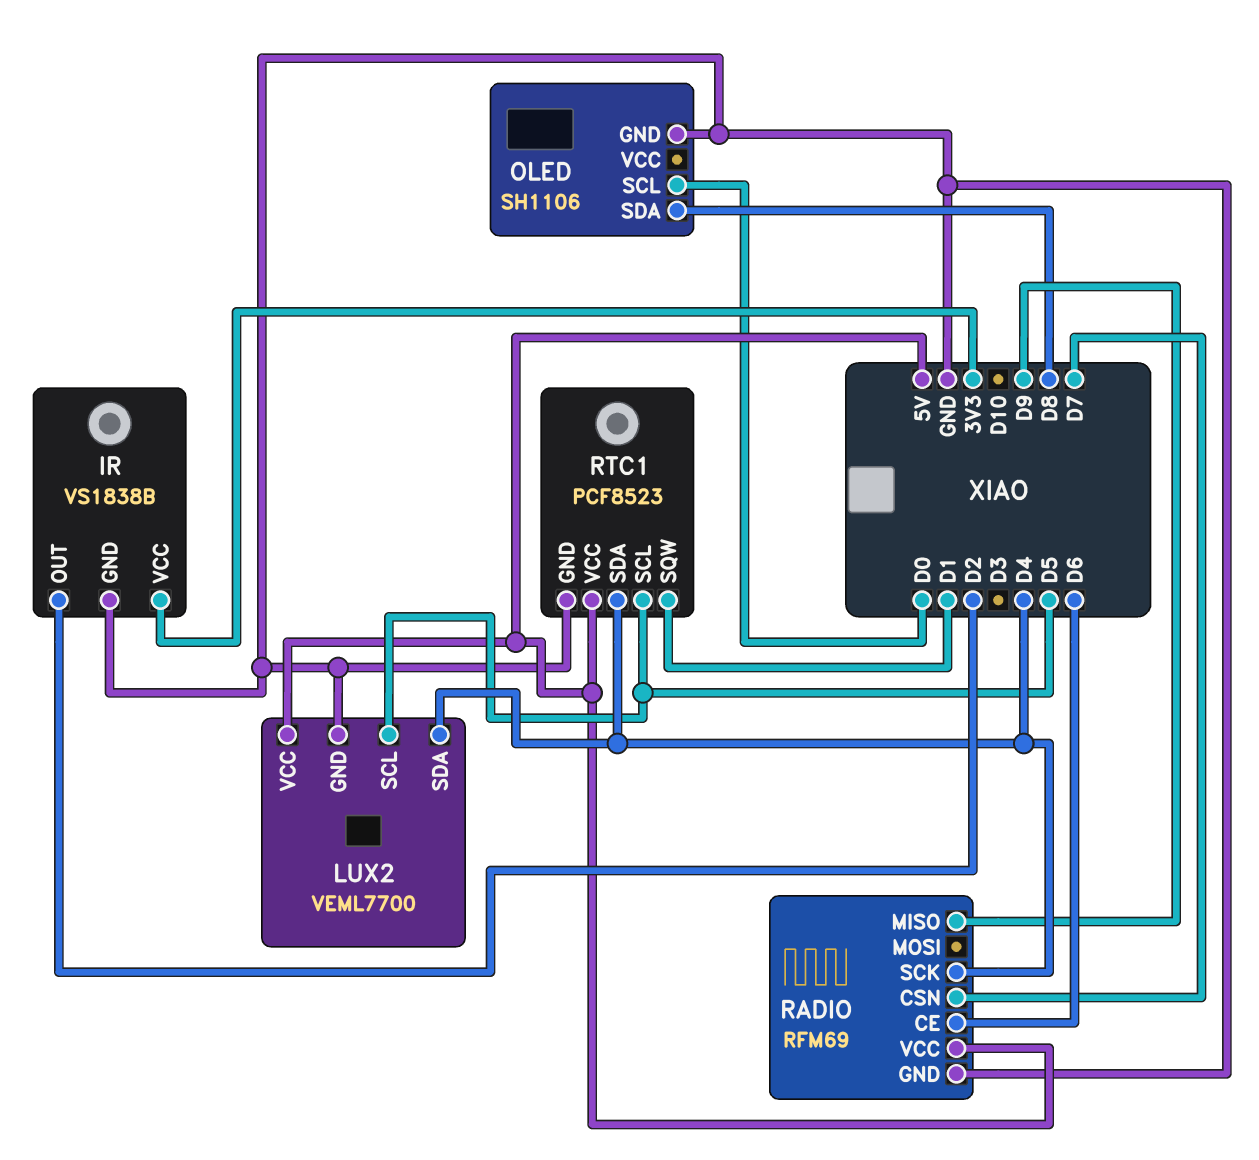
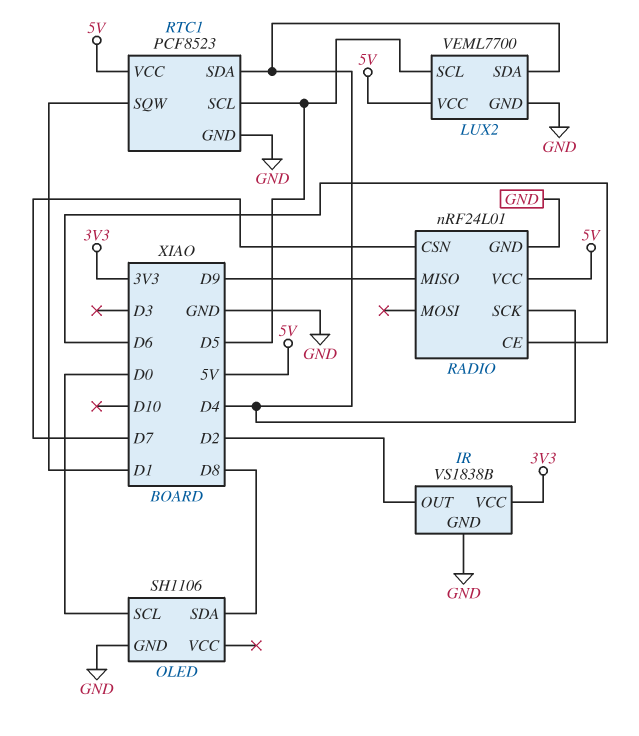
RADIO: RFM69 -> nRF24L01

